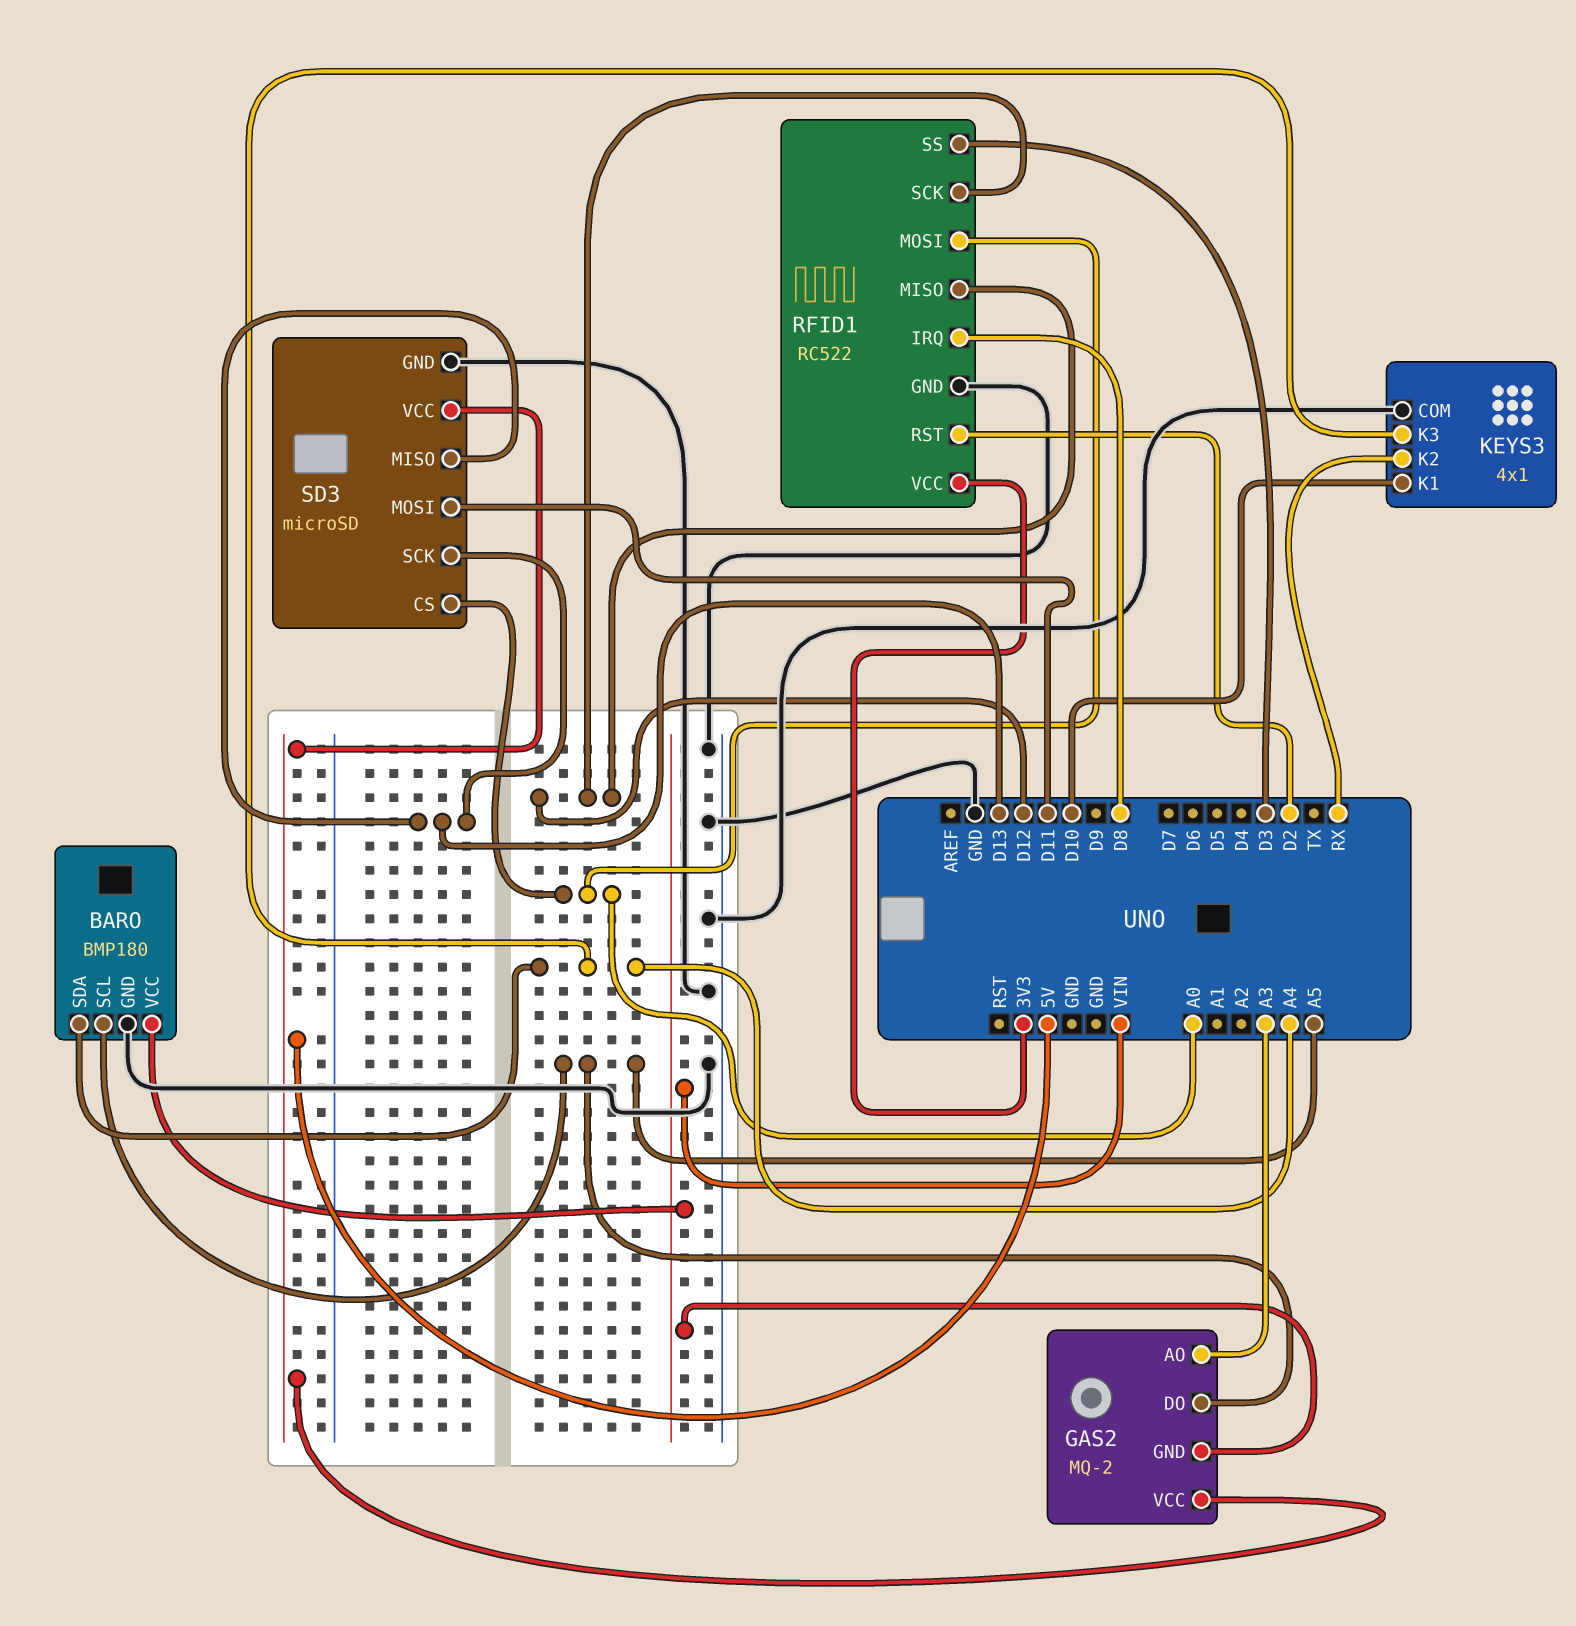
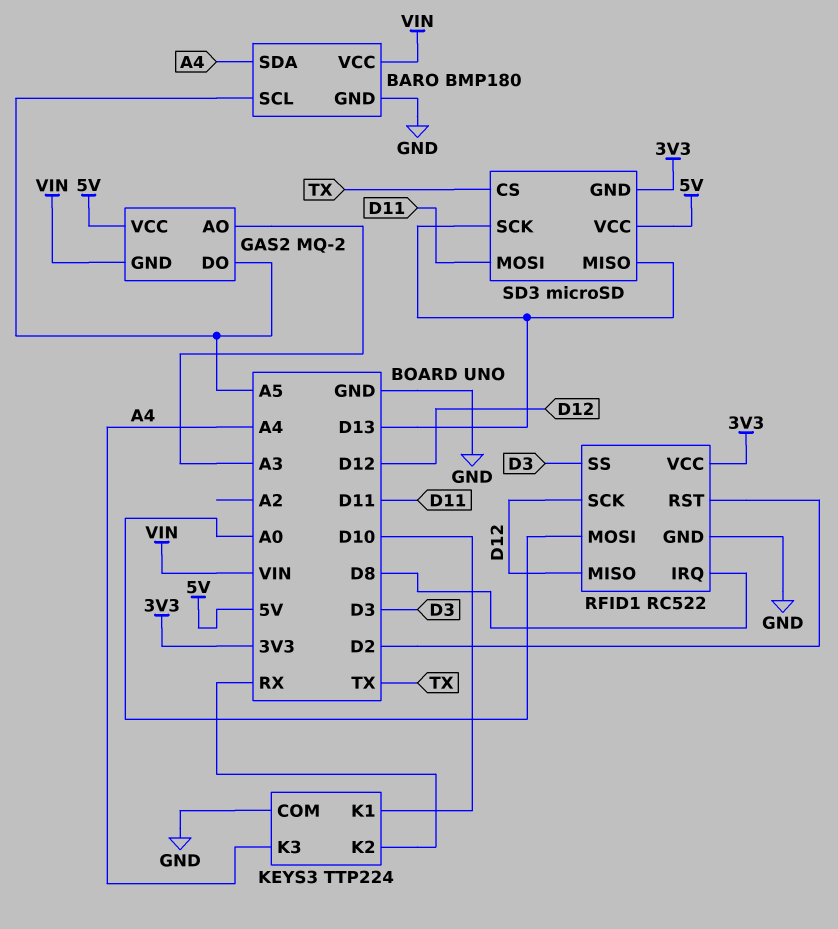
KEYS3: 4x1 -> TTP224
SD3 pin CS: A0 -> TX
SD3 pin GND: GND -> 3V3

